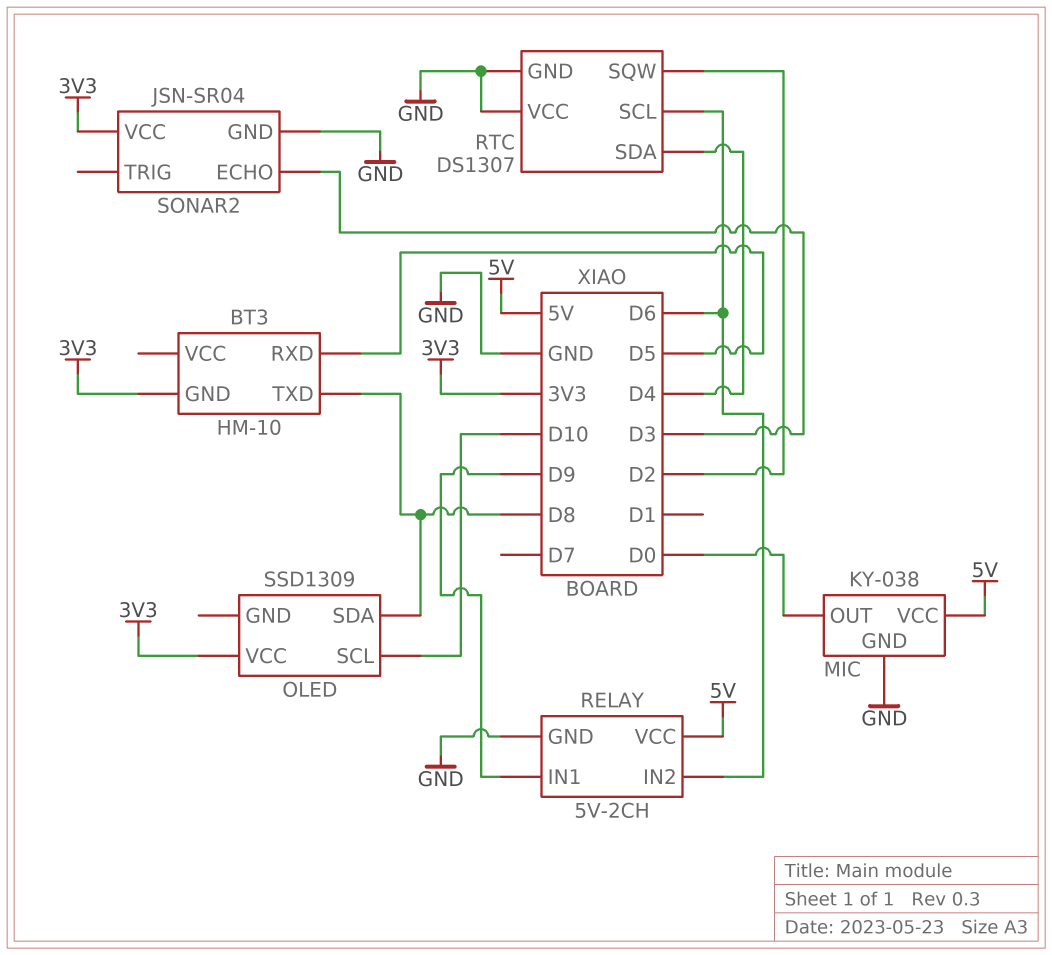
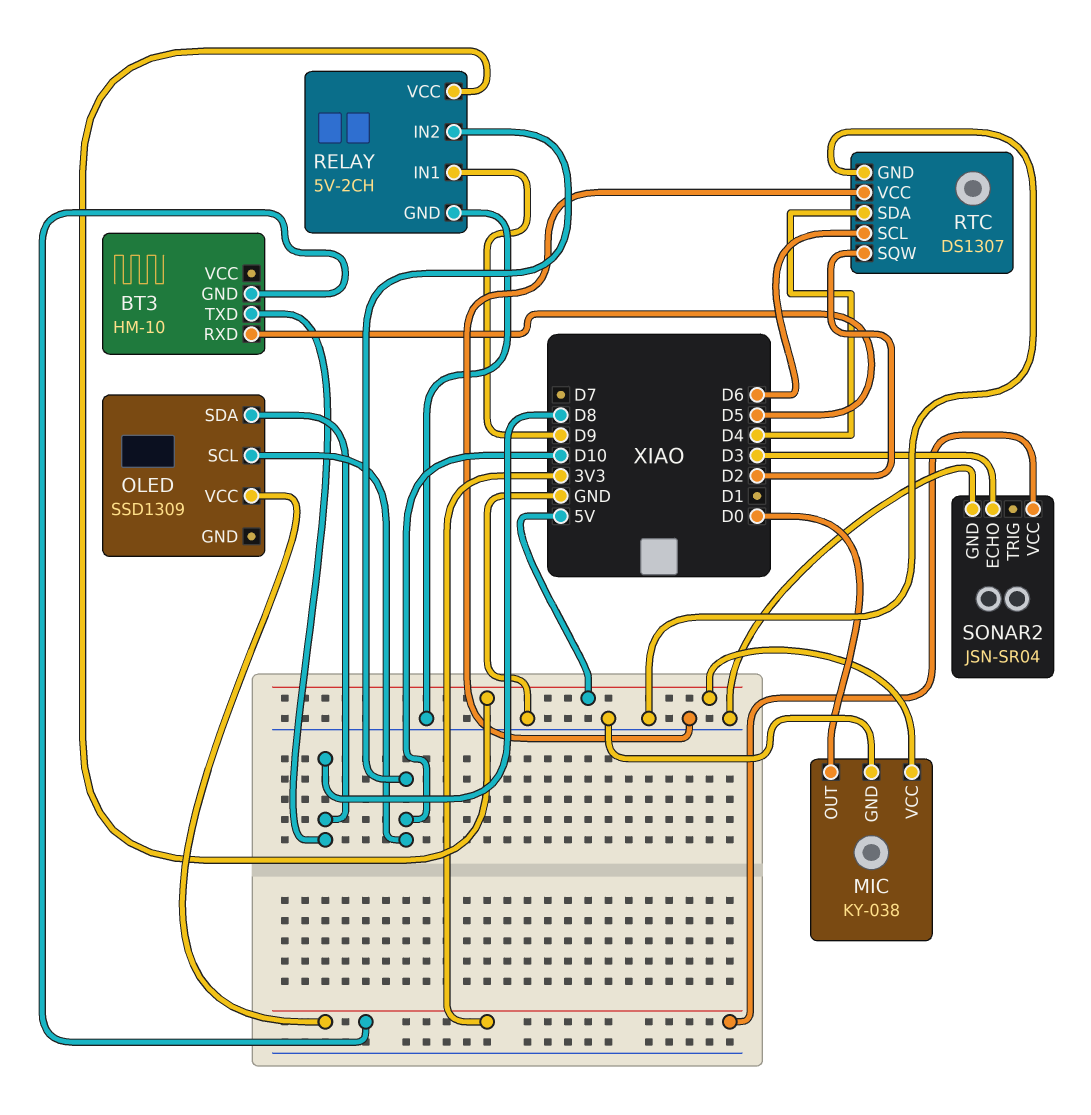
RELAY pin IN2: D6 -> D10

